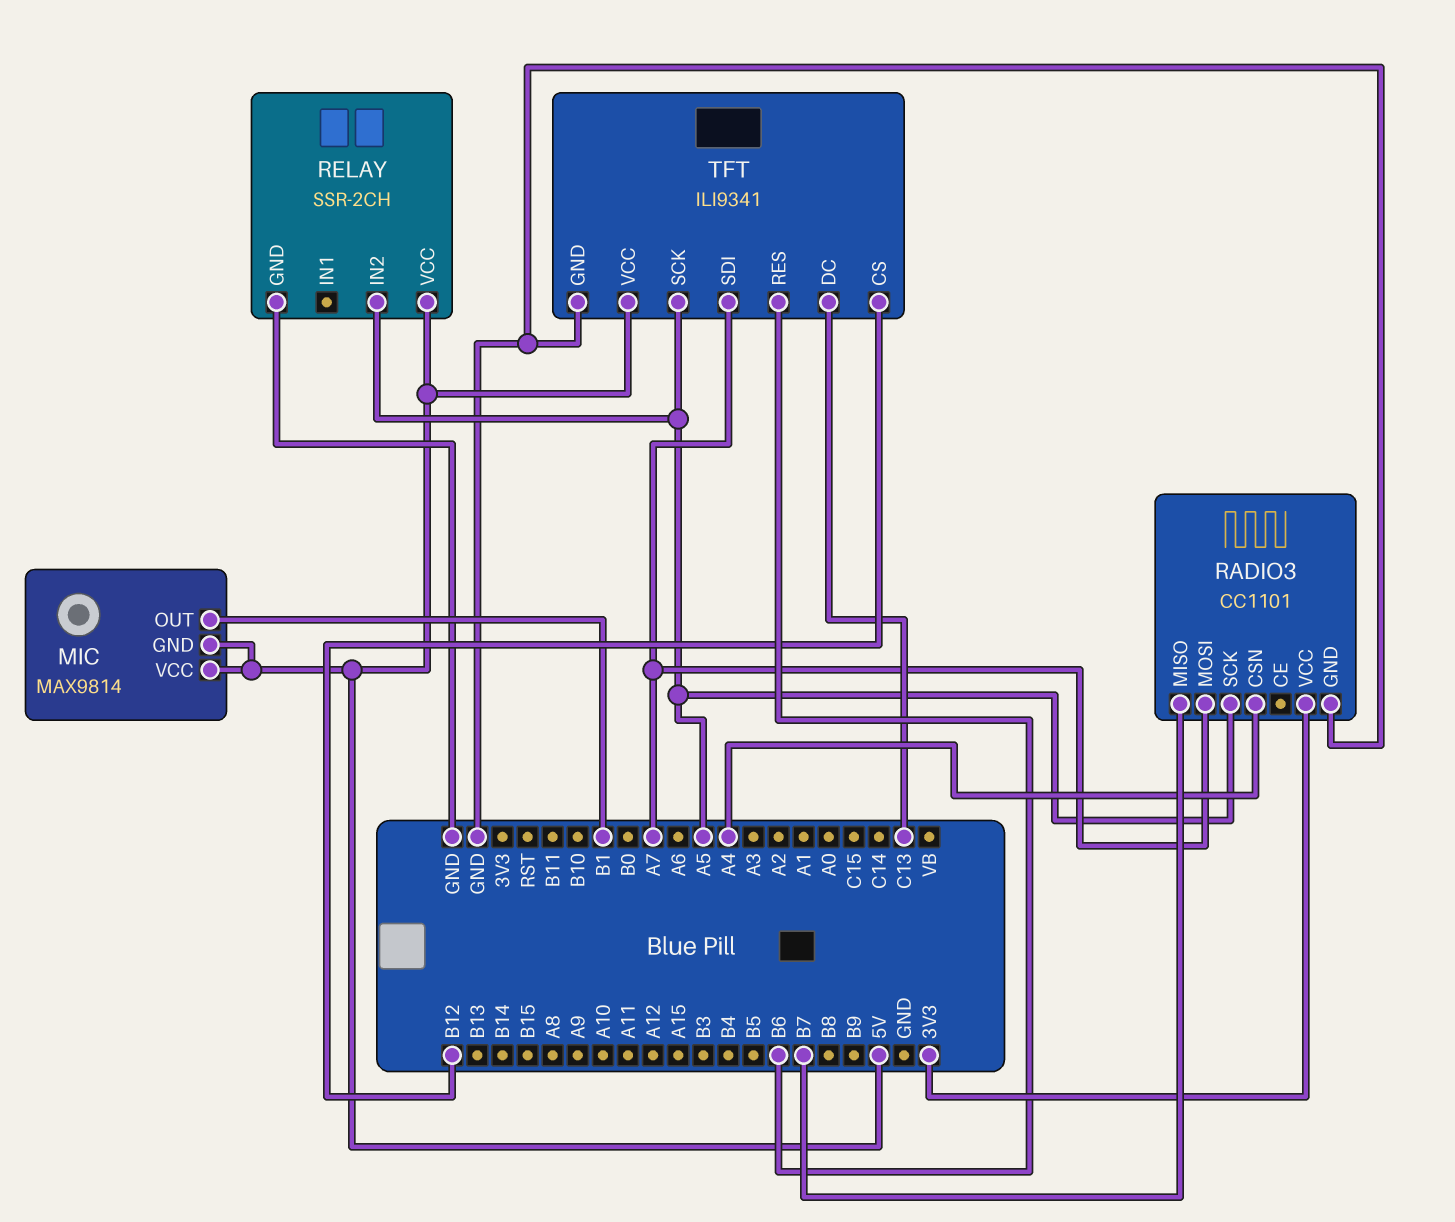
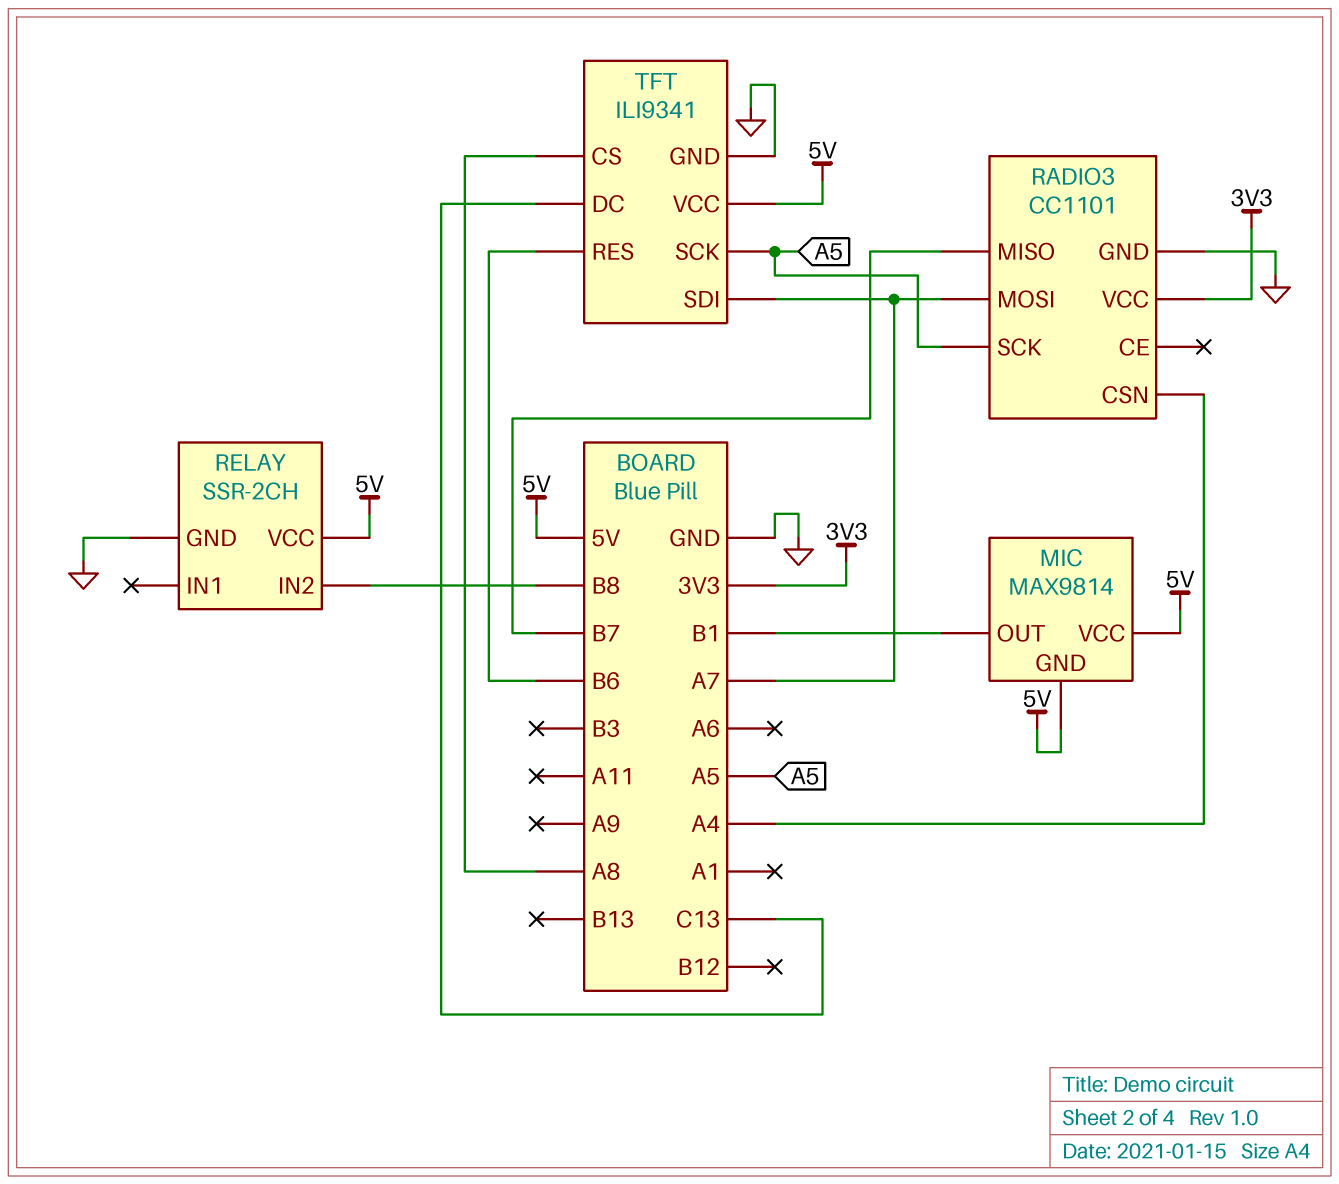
RELAY pin IN2: A5 -> B8
TFT pin CS: B12 -> A8

